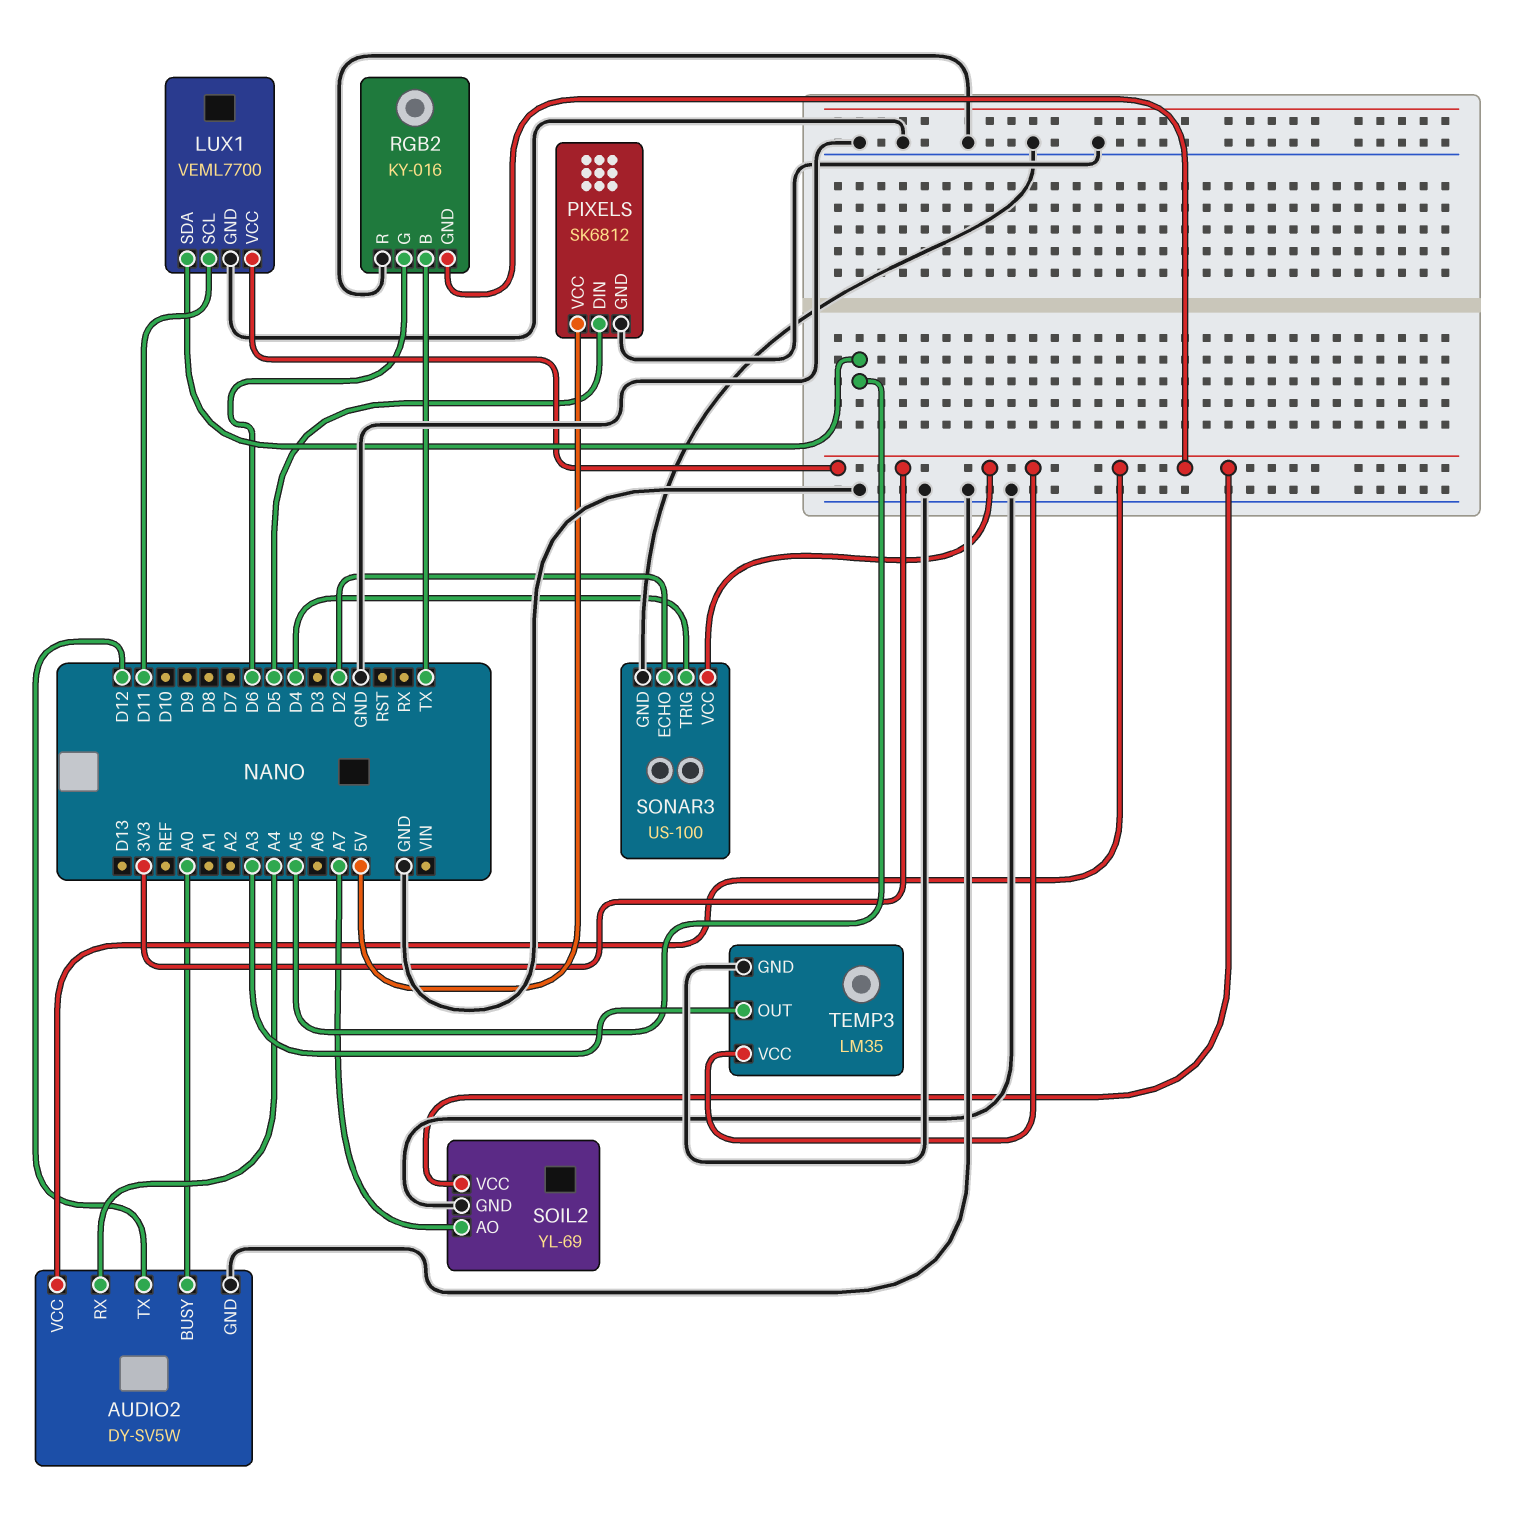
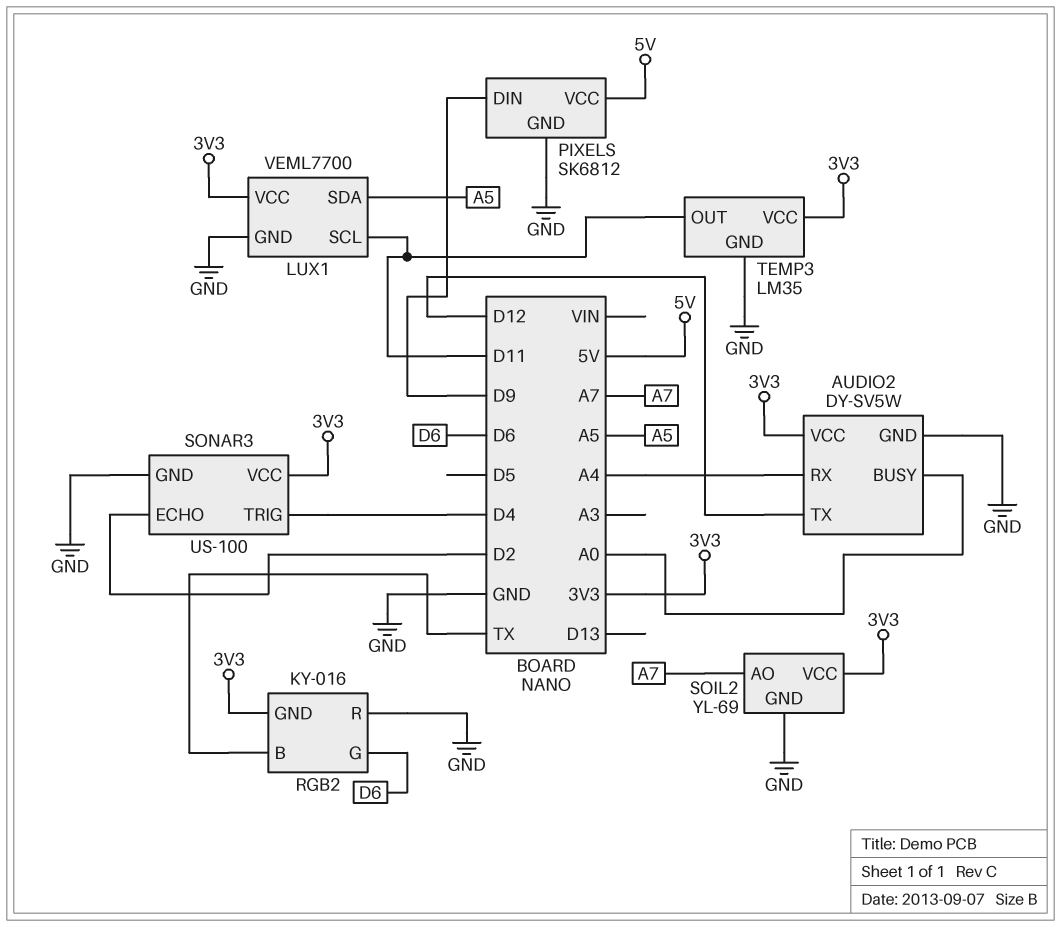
PIXELS pin DIN: D5 -> D9
TEMP3 pin OUT: A3 -> D11

